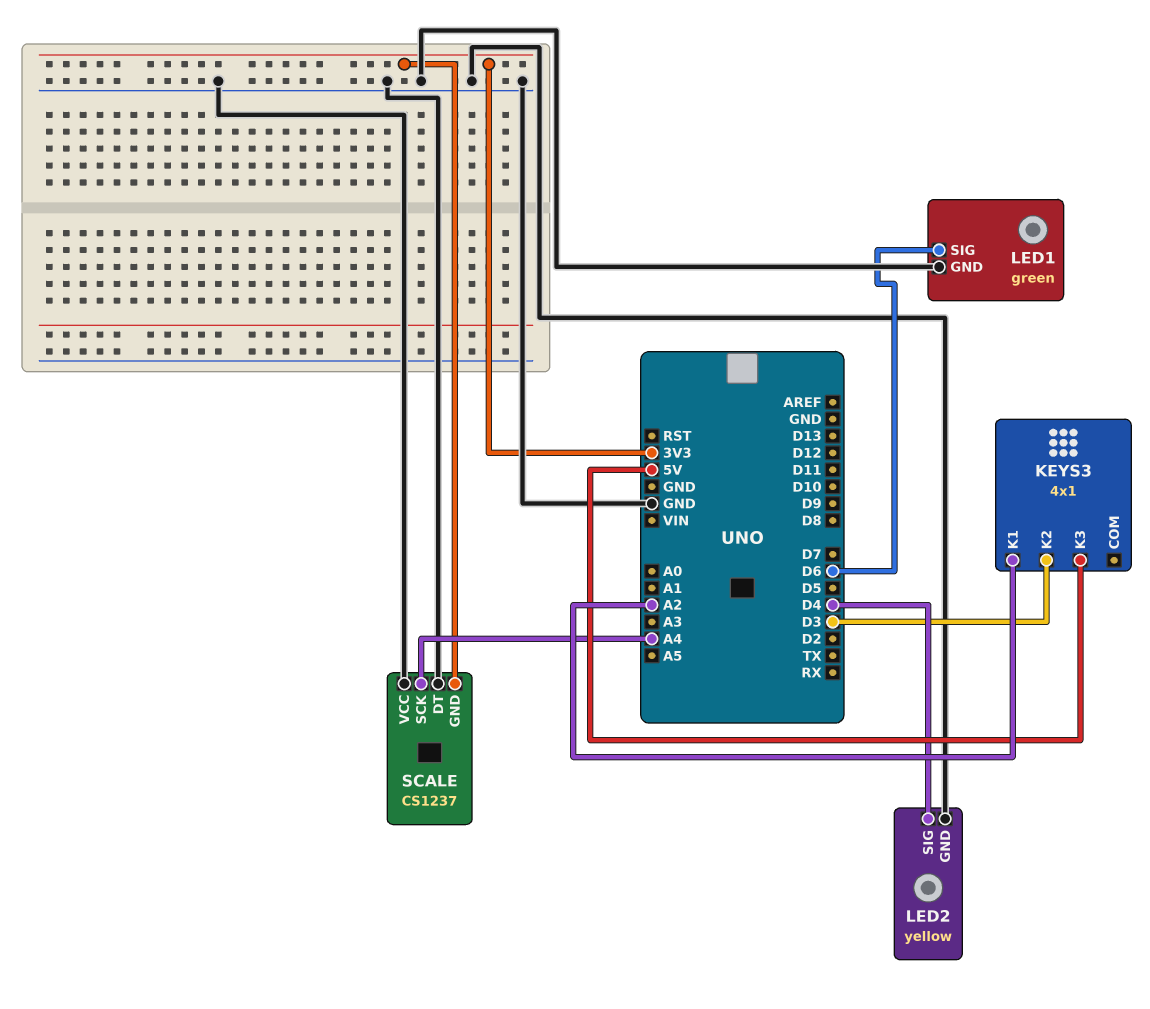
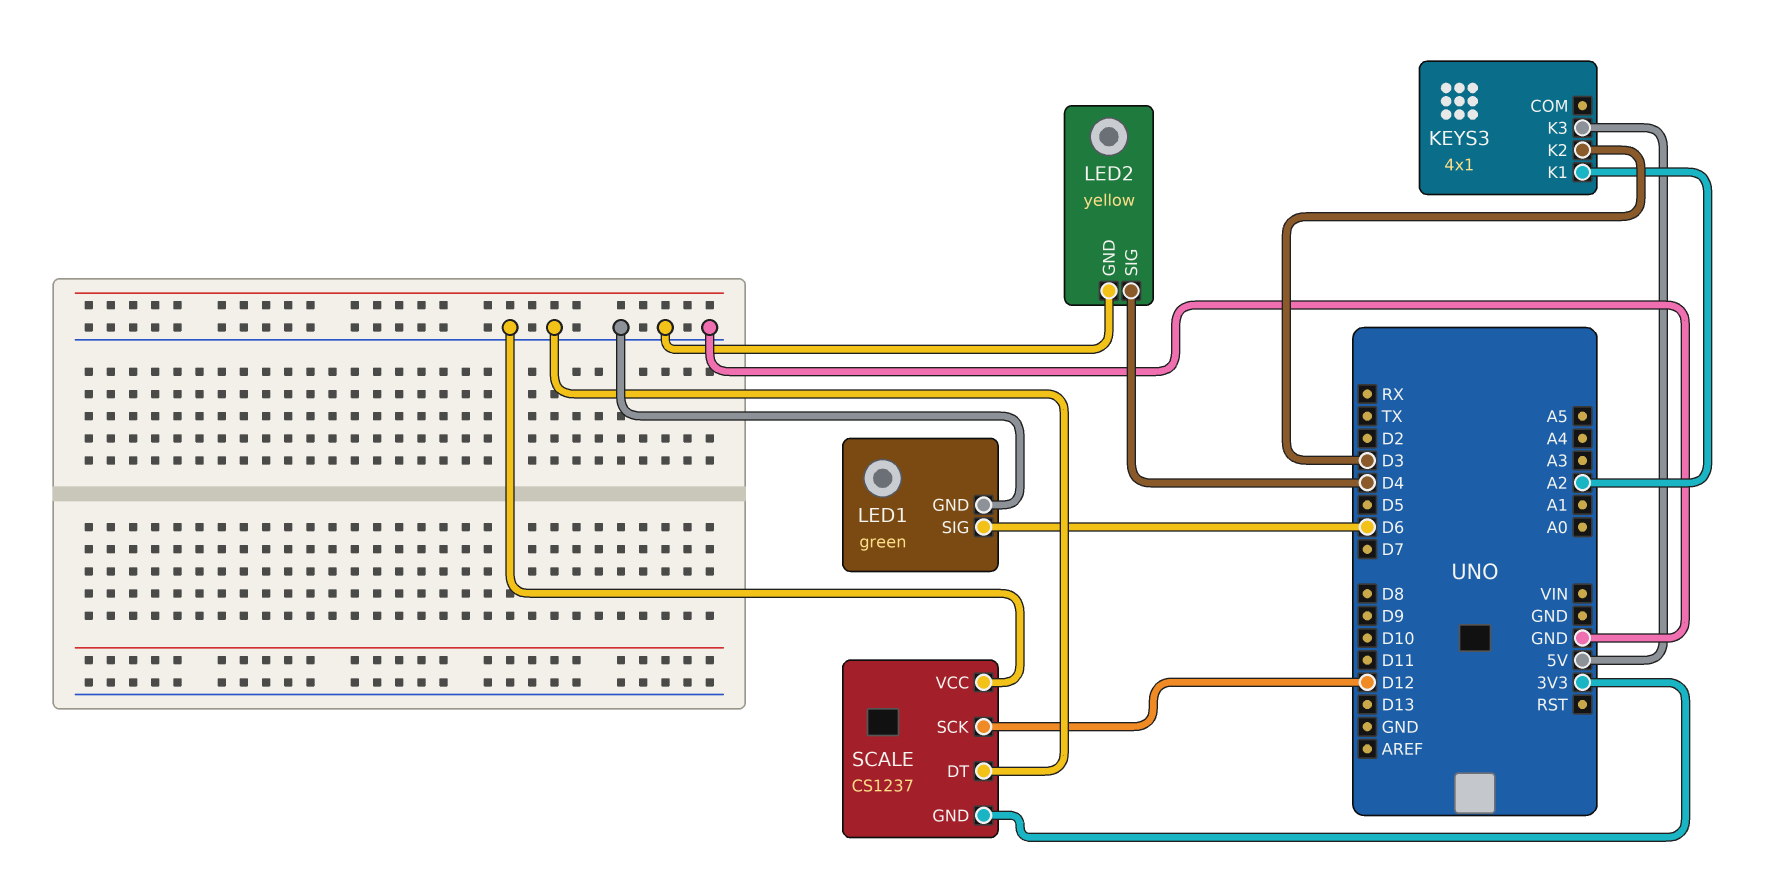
SCALE pin SCK: A4 -> D12

